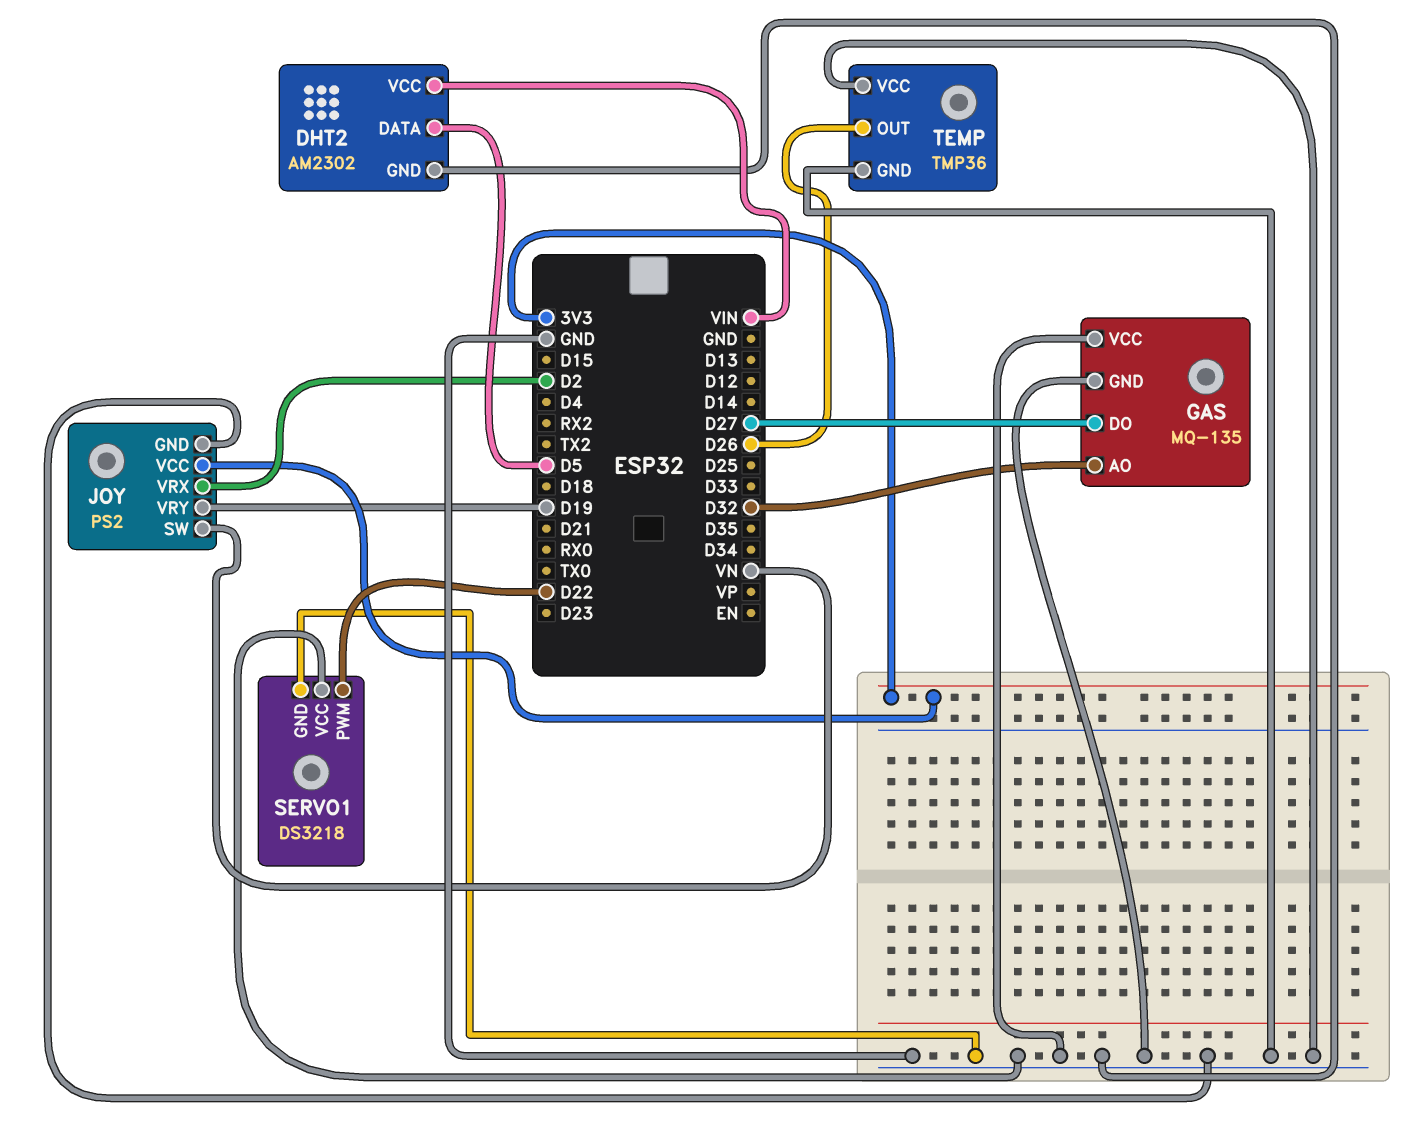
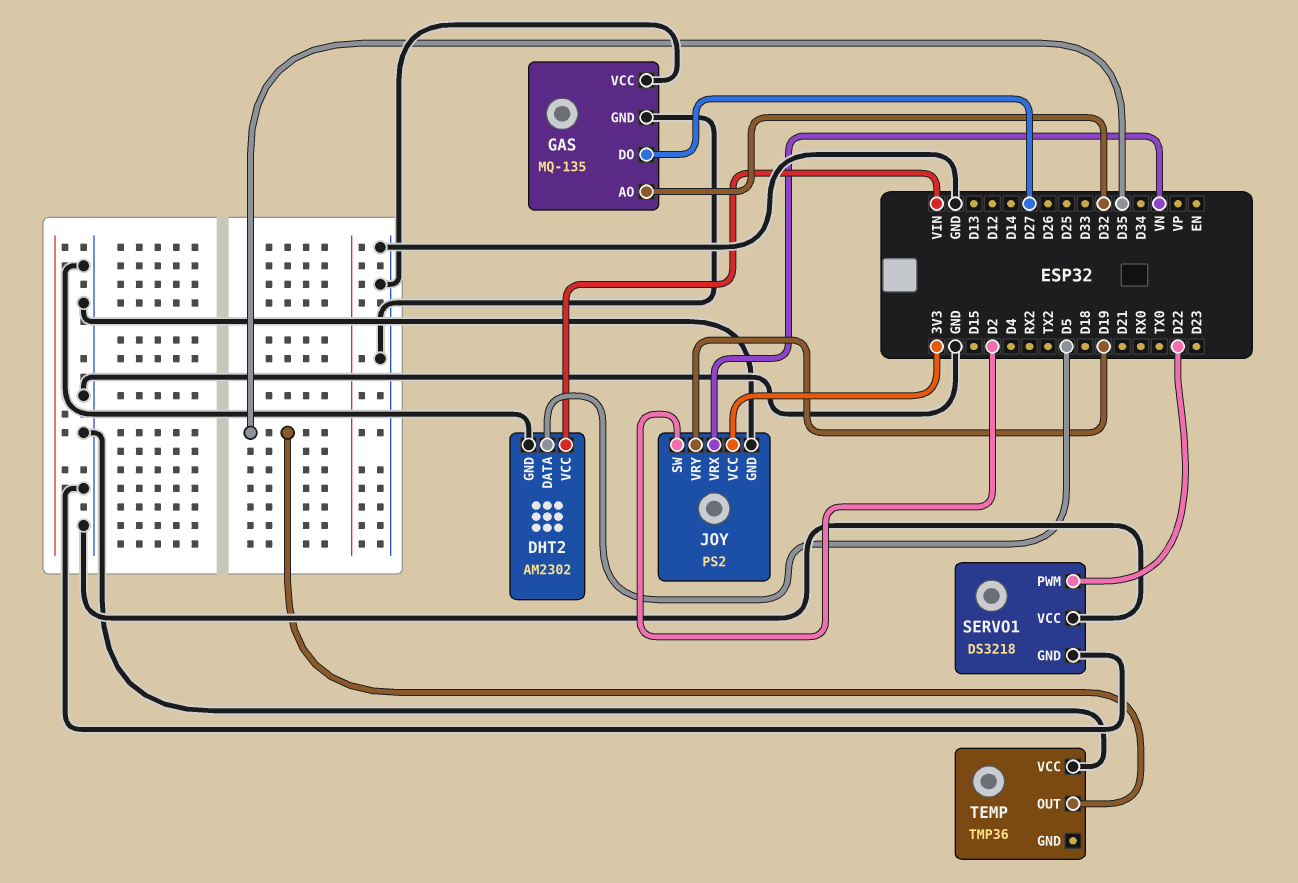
JOY pin SW: VN -> D2
JOY pin VRX: D2 -> VN
TEMP pin GND: GND -> none
TEMP pin OUT: D26 -> D35

